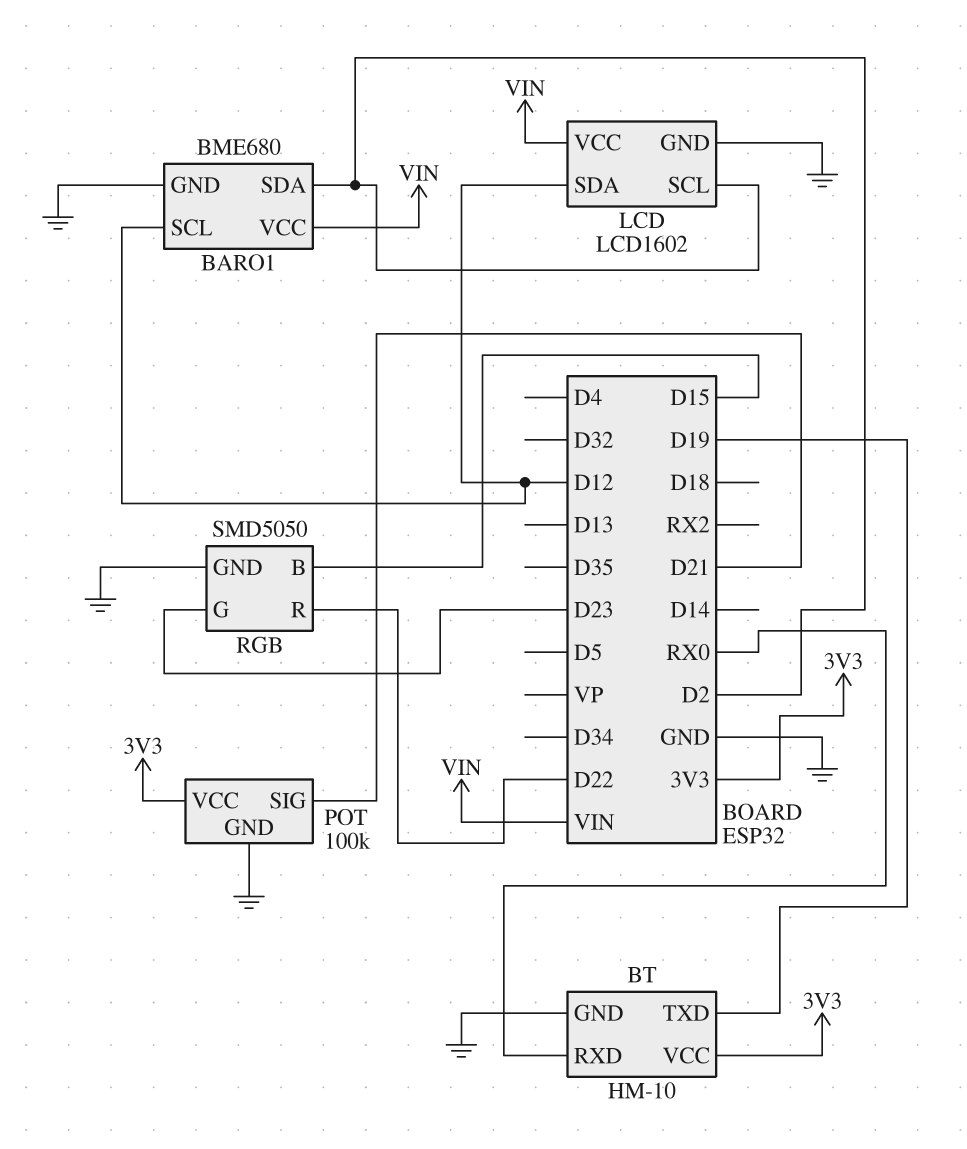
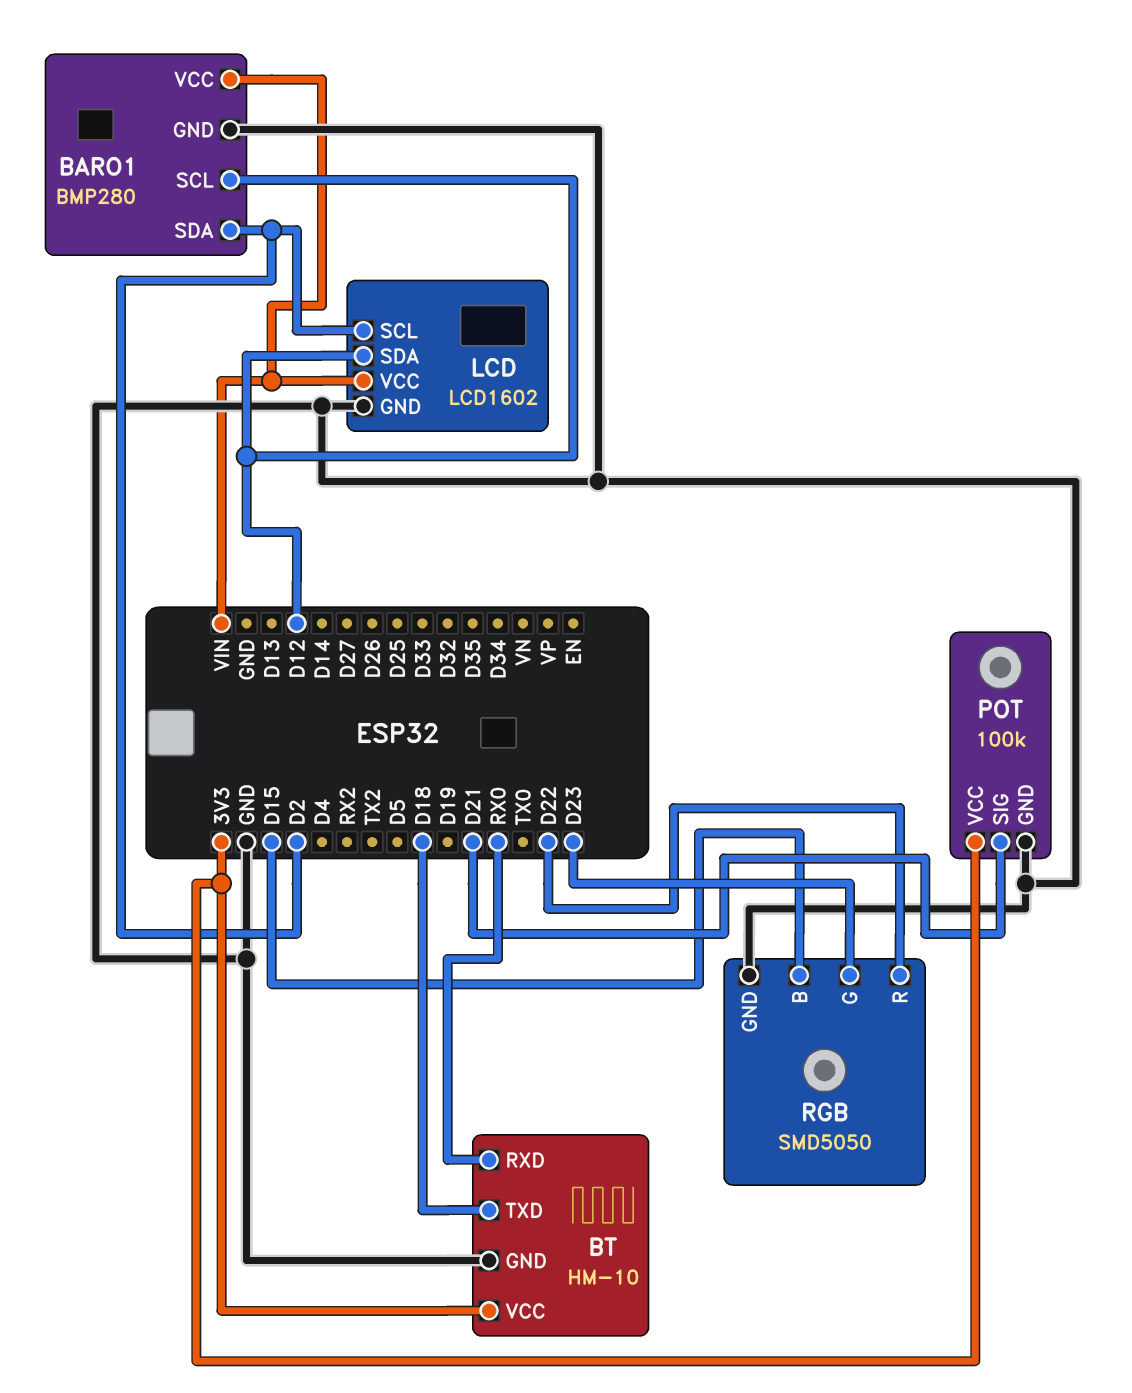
BARO1: BME680 -> BMP280
BT pin TXD: D19 -> D18

